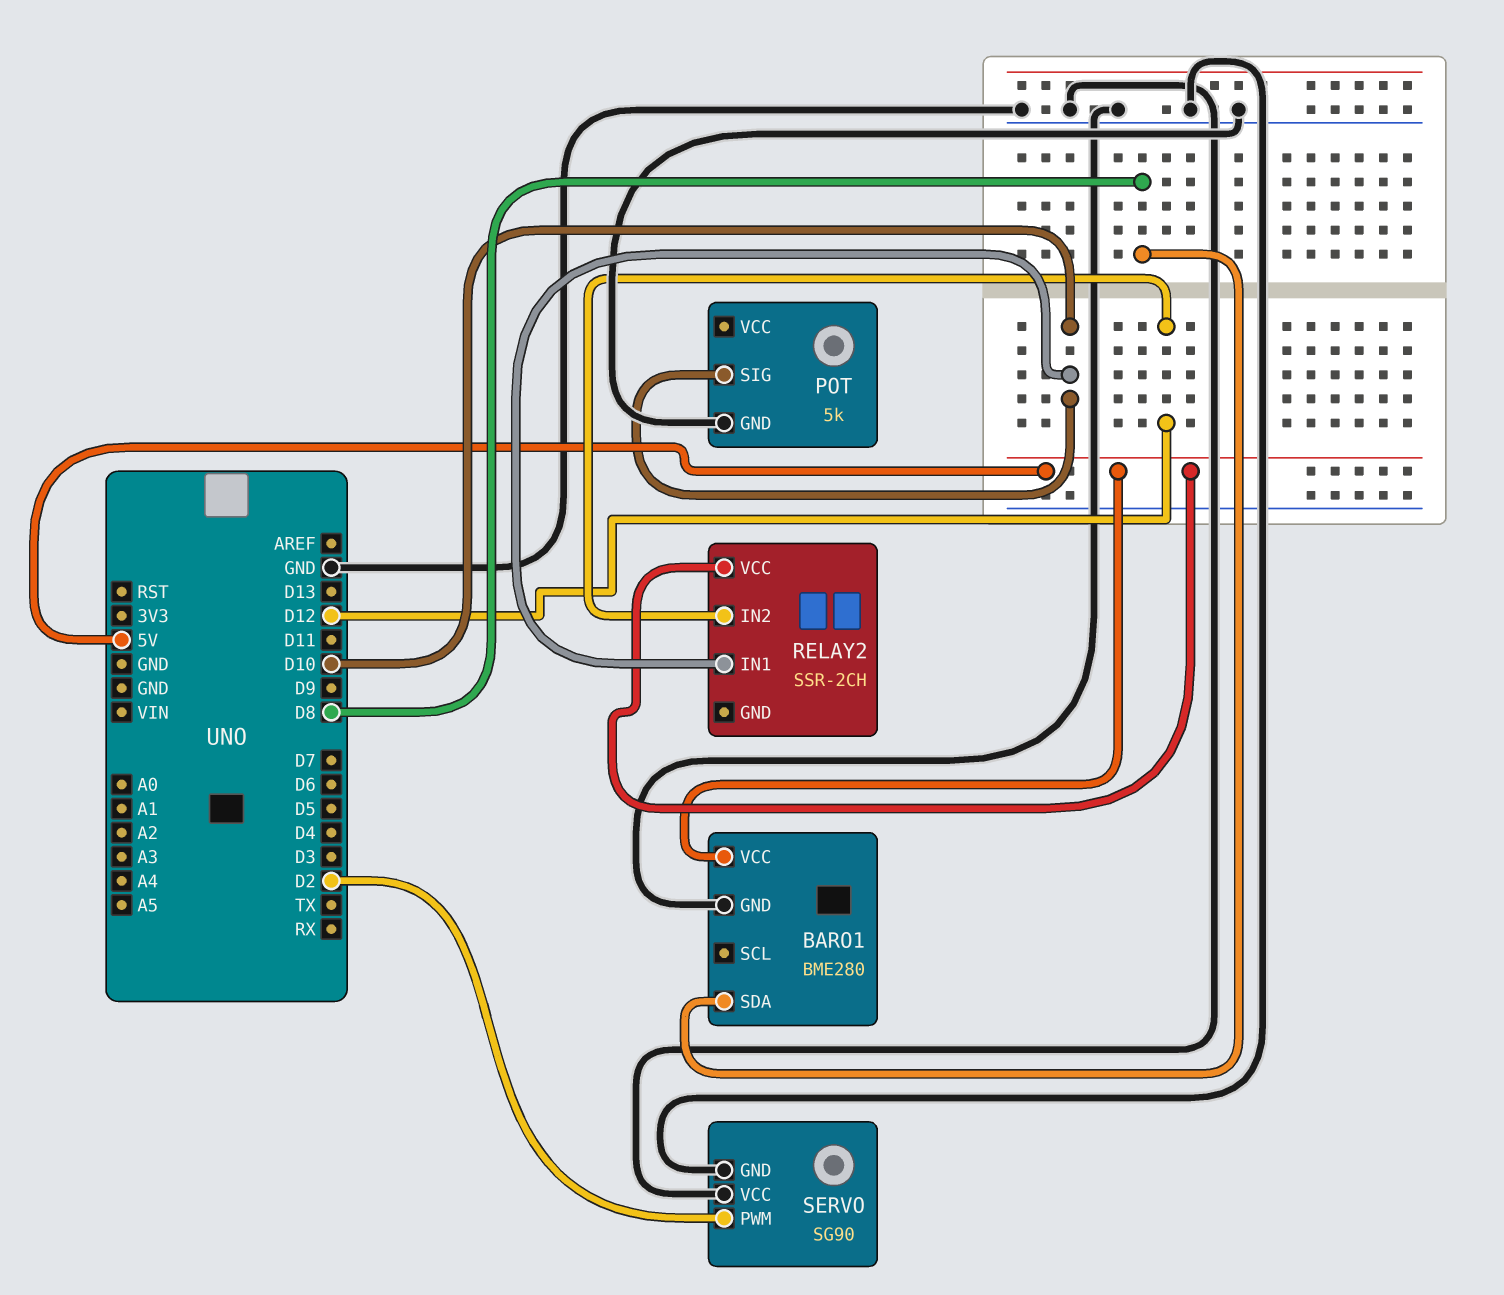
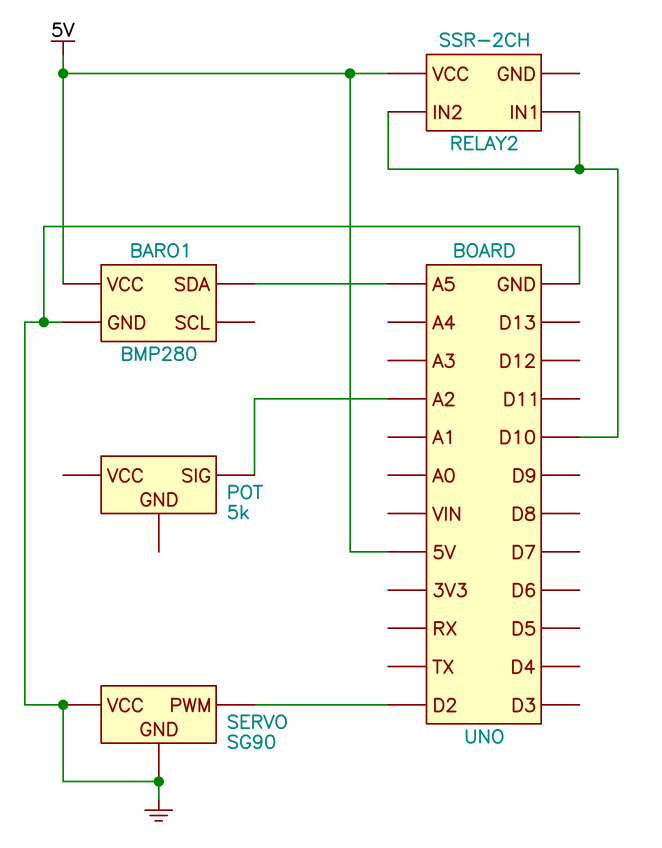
BARO1: BME280 -> BMP280
BARO1 pin SDA: D8 -> A5
POT pin GND: GND -> none
POT pin SIG: D10 -> A2
RELAY2 pin IN2: D12 -> D10

